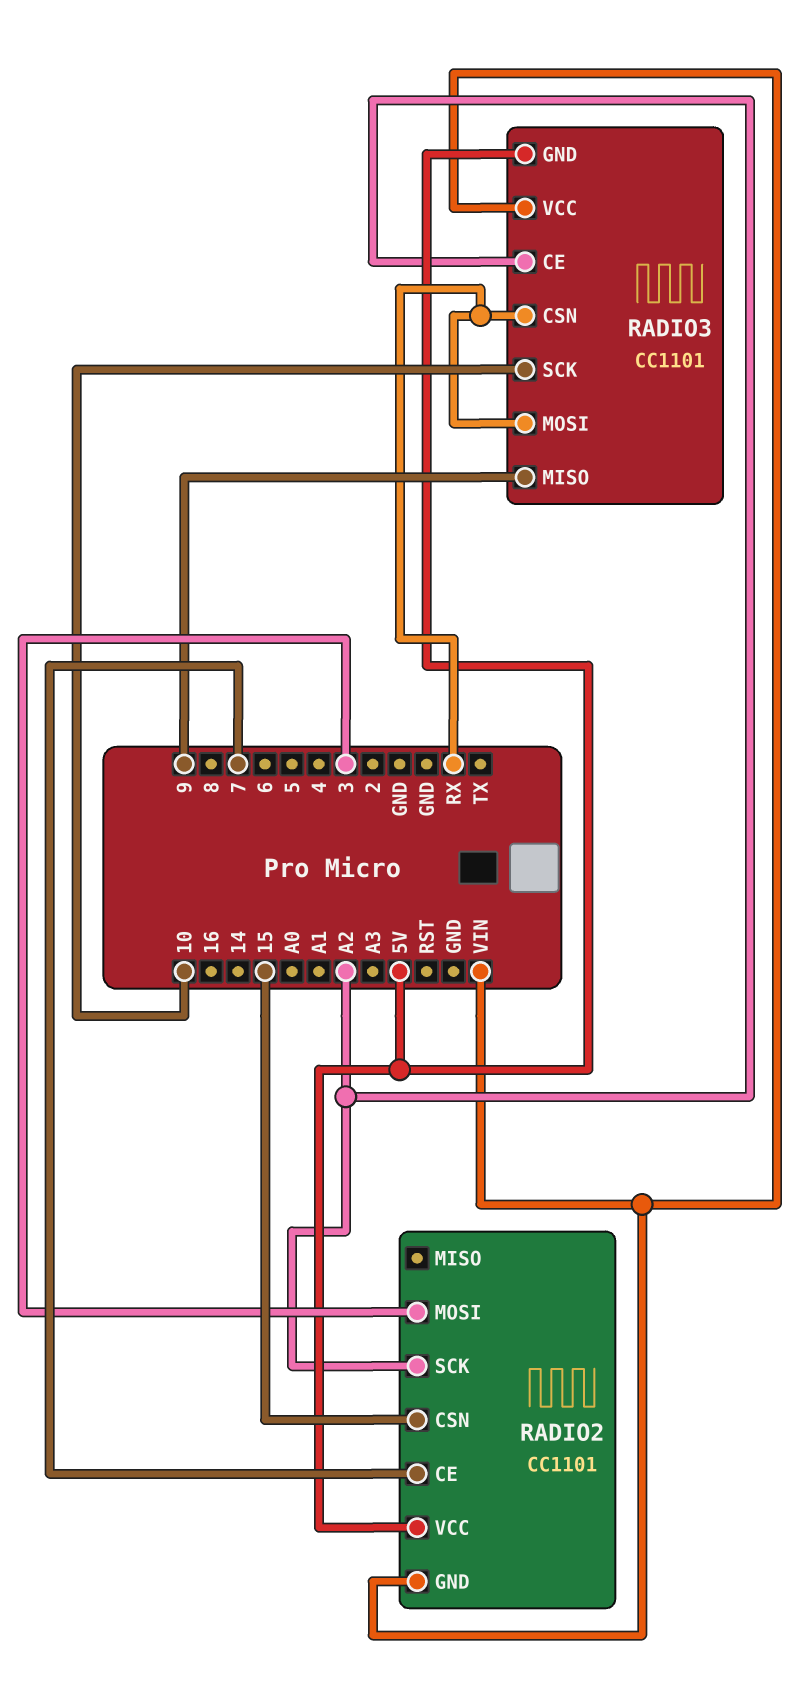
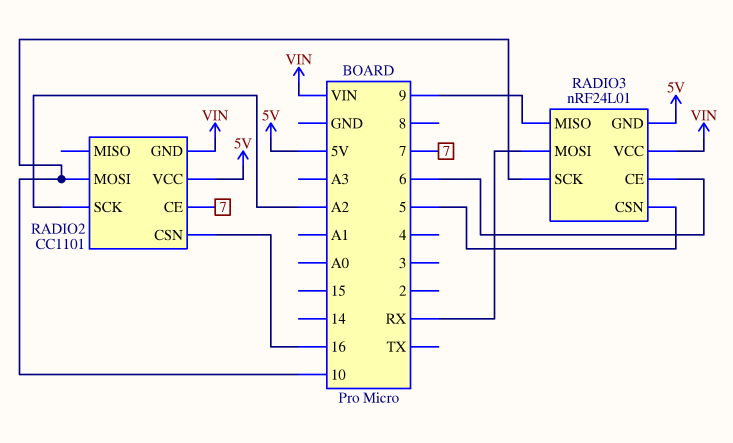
RADIO2 pin CSN: 15 -> 16
RADIO2 pin MOSI: 3 -> 10
RADIO3: CC1101 -> nRF24L01
RADIO3 pin CE: A2 -> 6
RADIO3 pin CSN: RX -> 5

